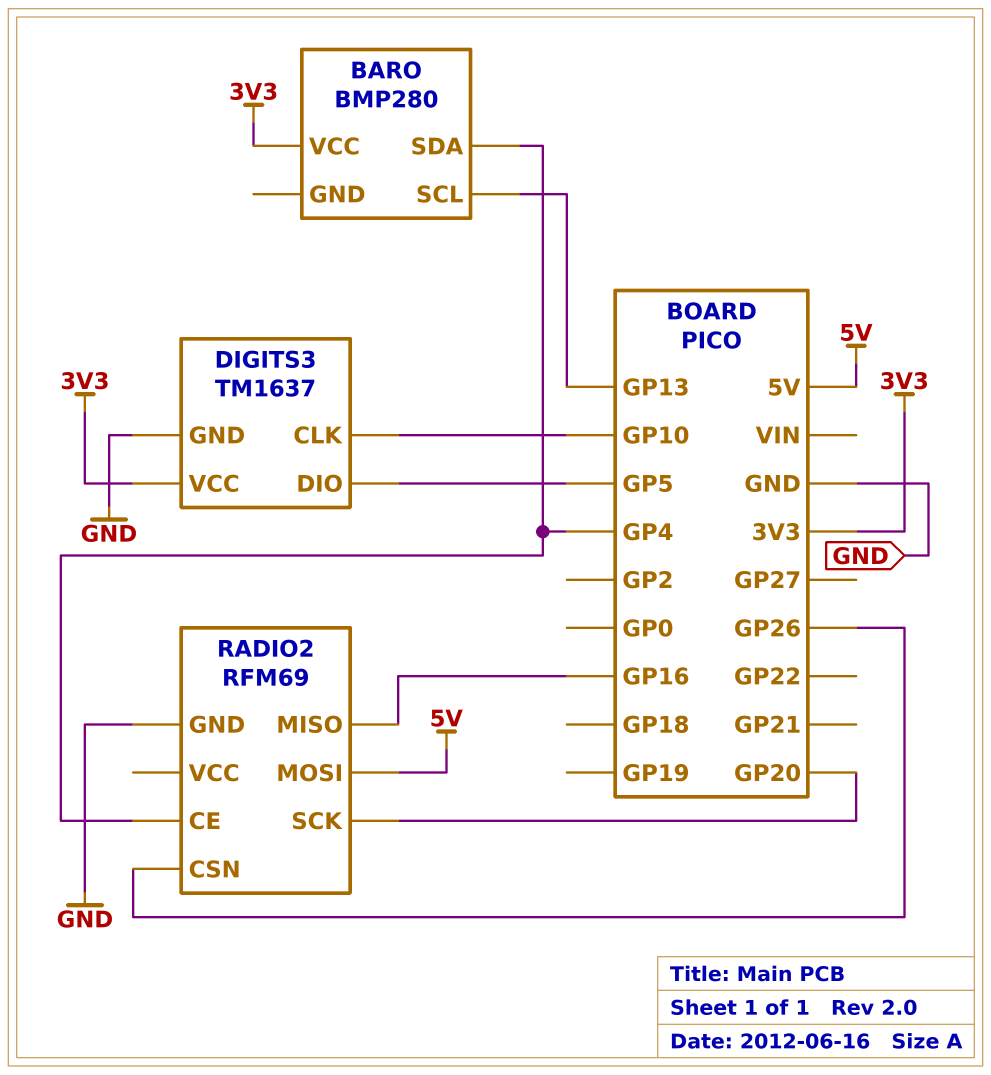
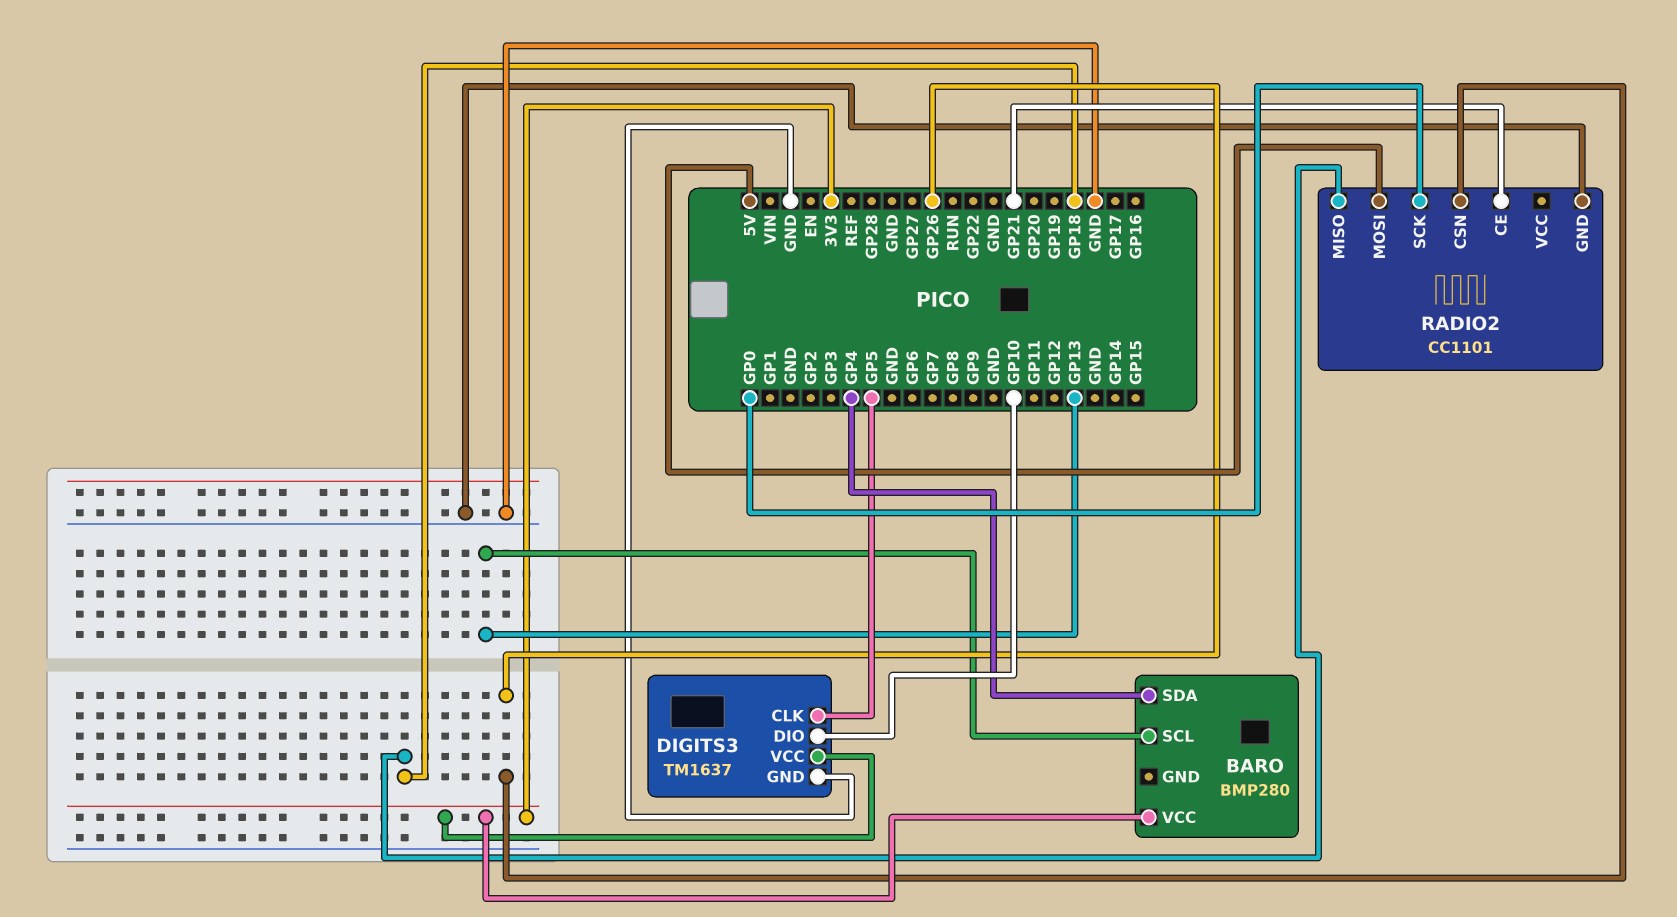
DIGITS3 pin CLK: GP10 -> GP5
DIGITS3 pin DIO: GP5 -> GP10
RADIO2: RFM69 -> CC1101
RADIO2 pin CE: GP4 -> GP21
RADIO2 pin MISO: GP16 -> GP18
RADIO2 pin SCK: GP20 -> GP0

